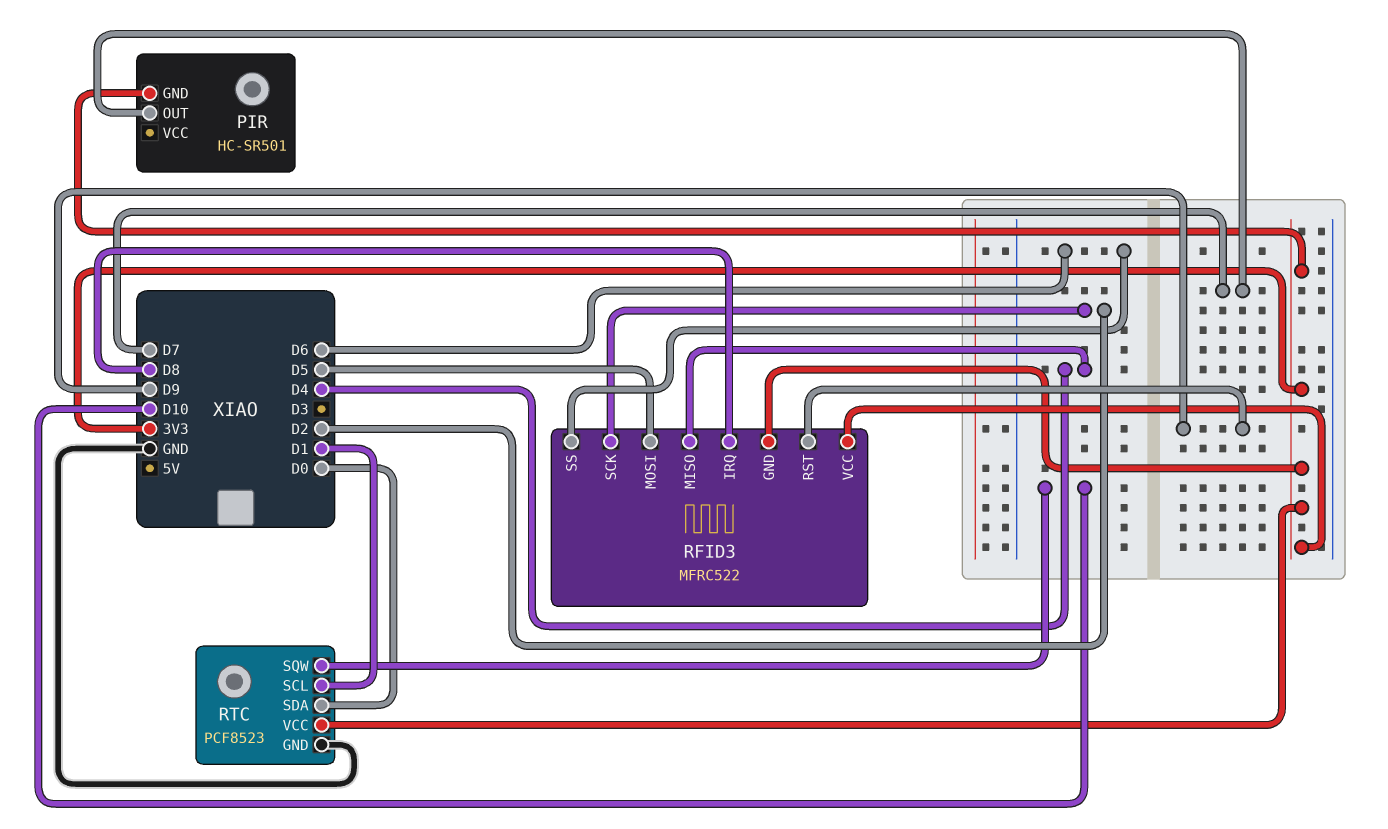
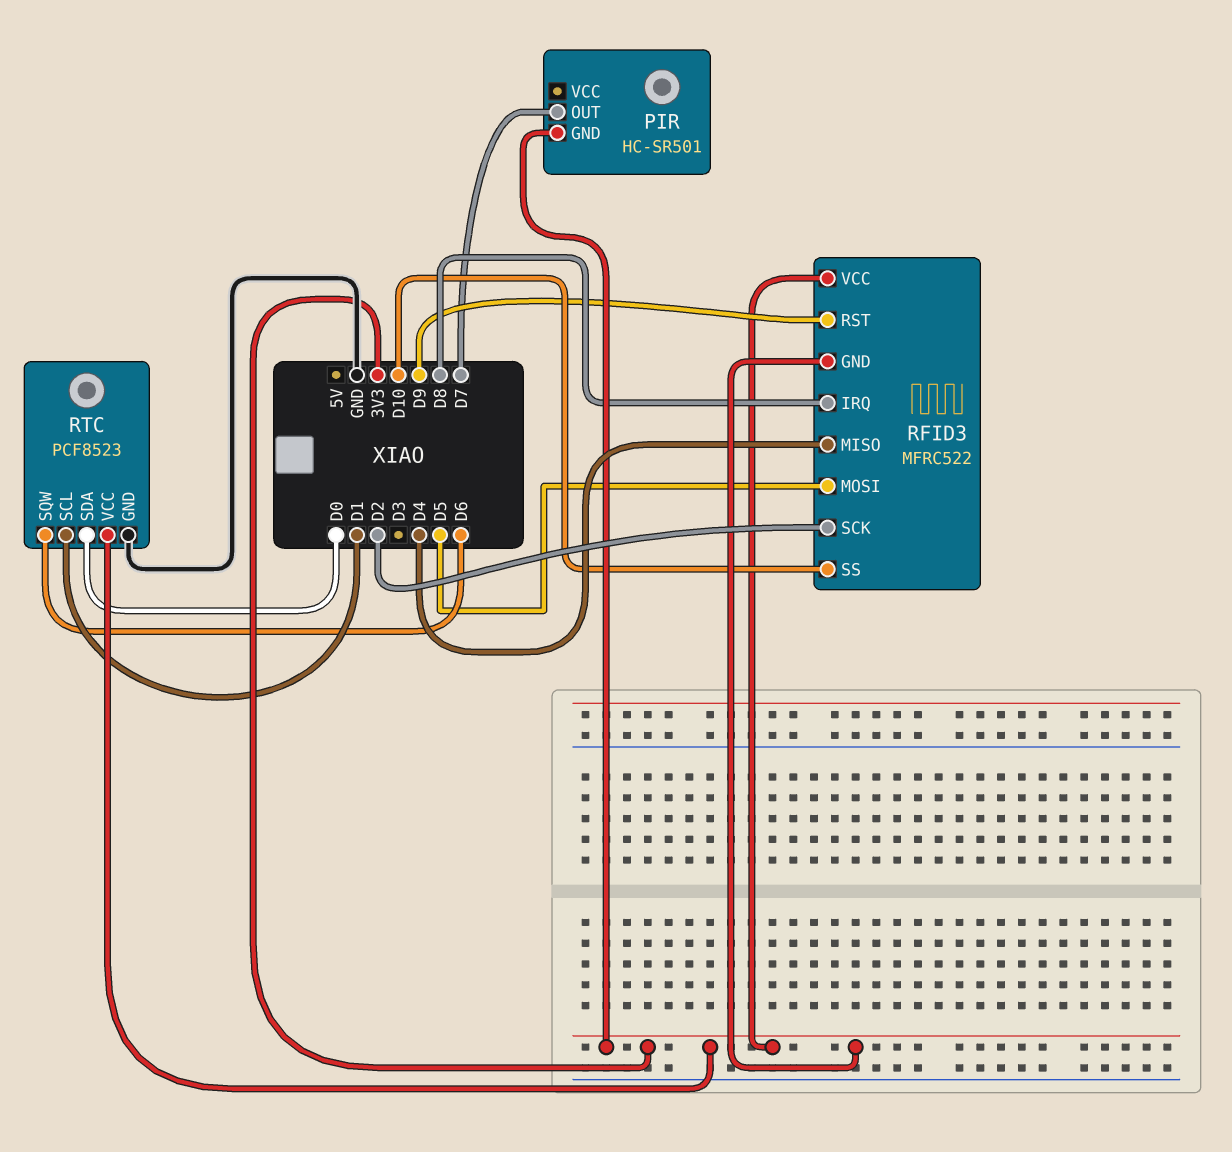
RFID3 pin SS: D6 -> D10
RTC pin SQW: D10 -> D6

